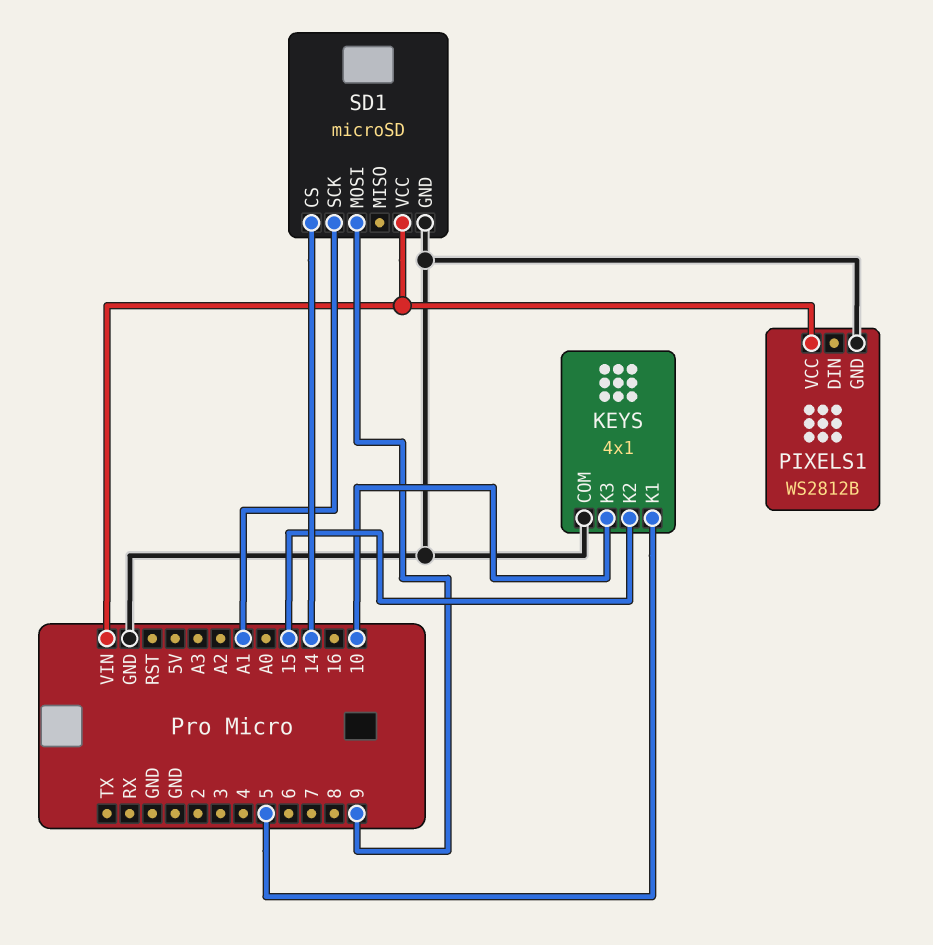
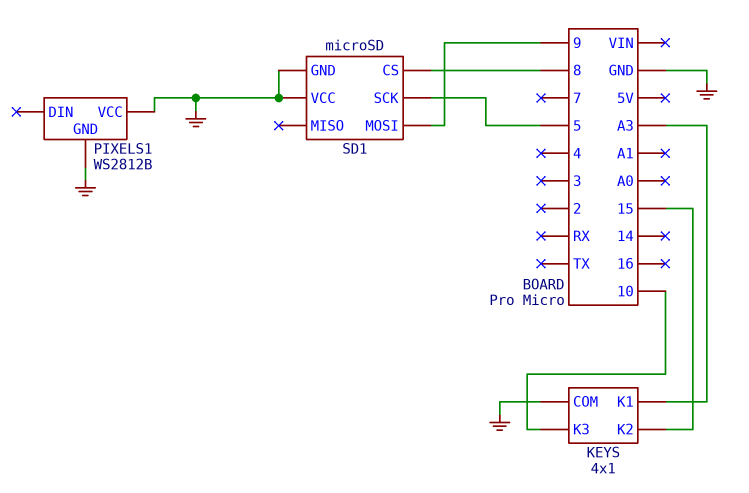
KEYS pin K1: 5 -> A3
PIXELS1 pin VCC: VIN -> GND
SD1 pin CS: 14 -> 8
SD1 pin SCK: A1 -> 5
SD1 pin VCC: VIN -> GND

